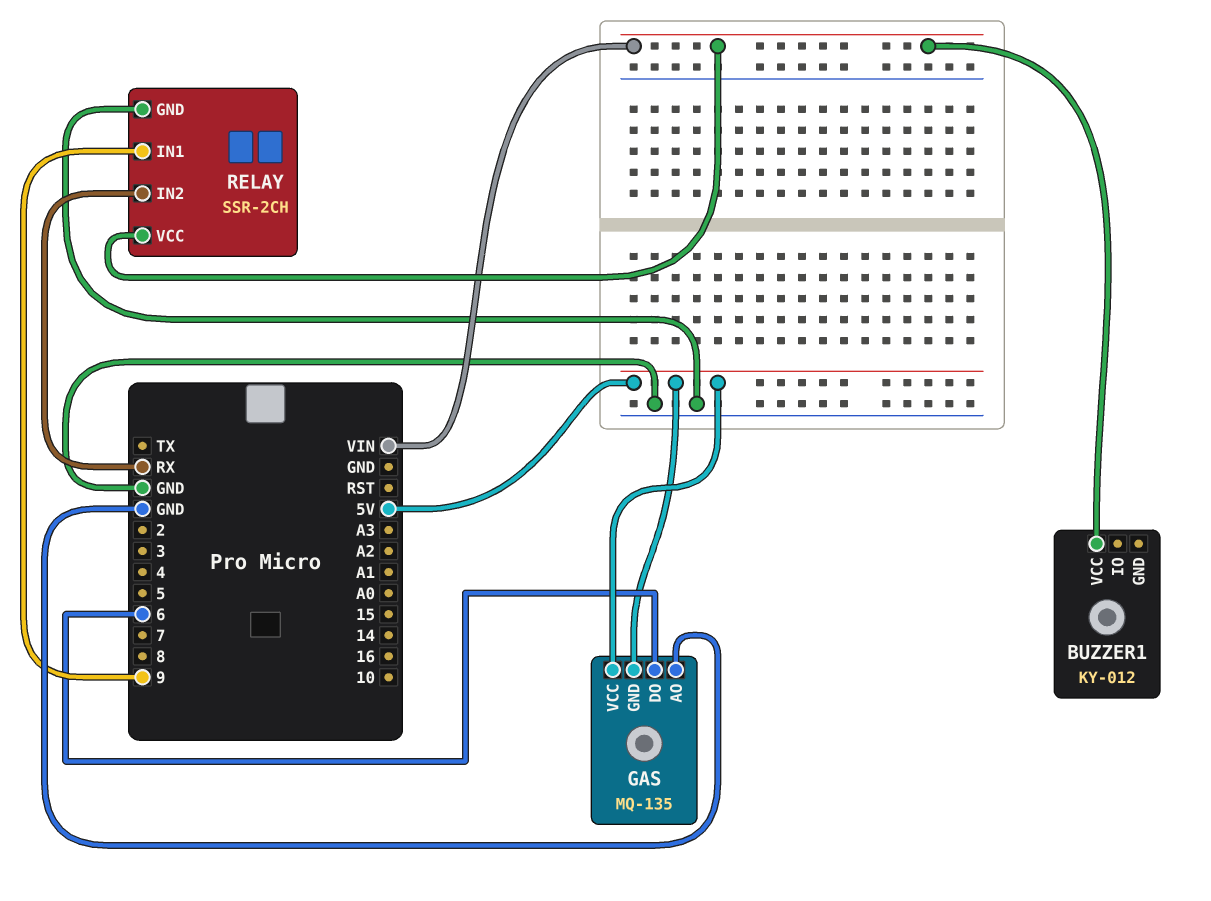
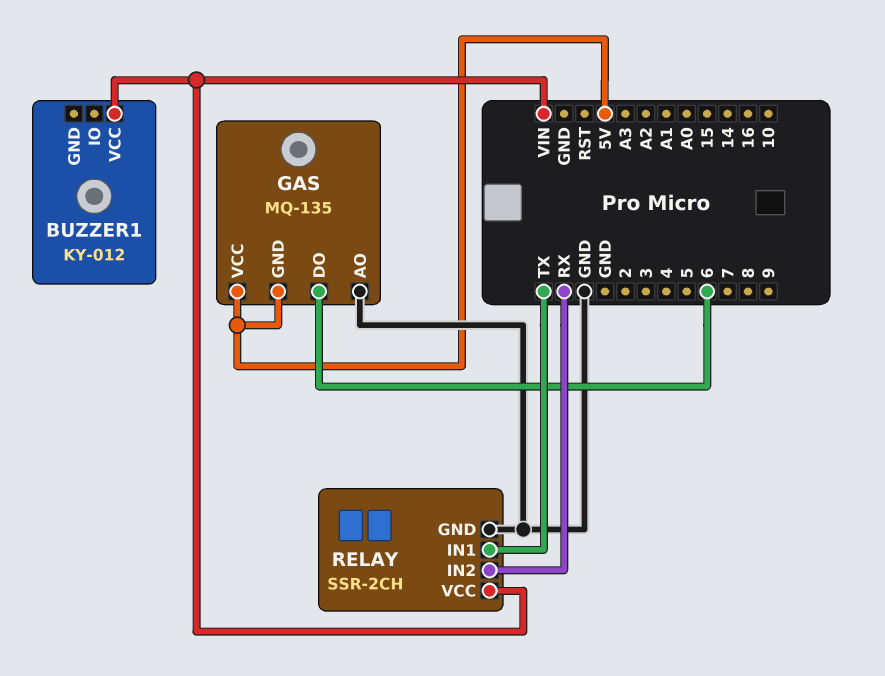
RELAY pin IN1: 9 -> TX

